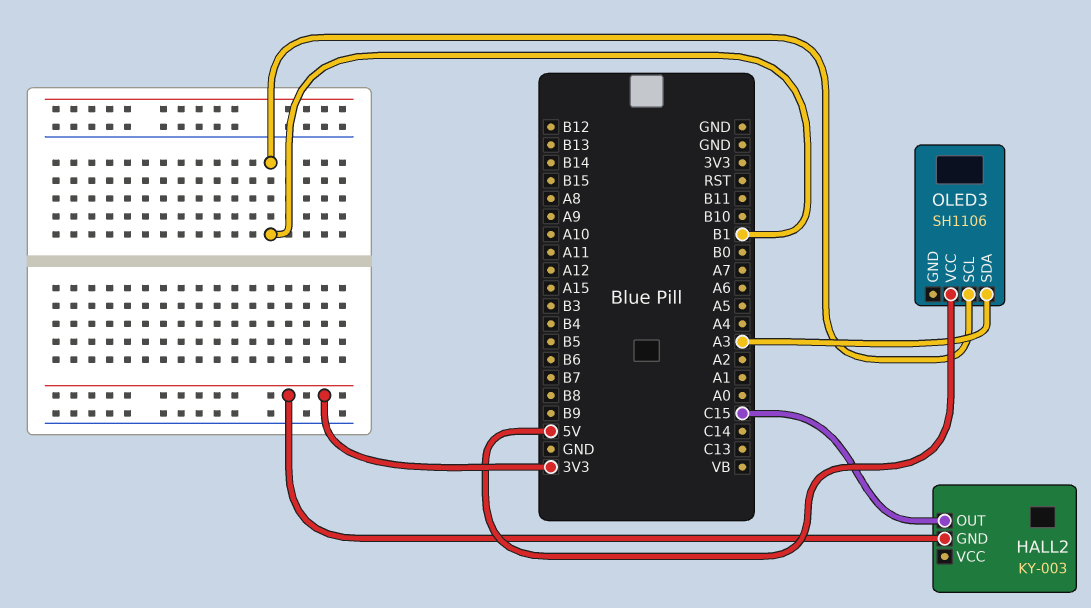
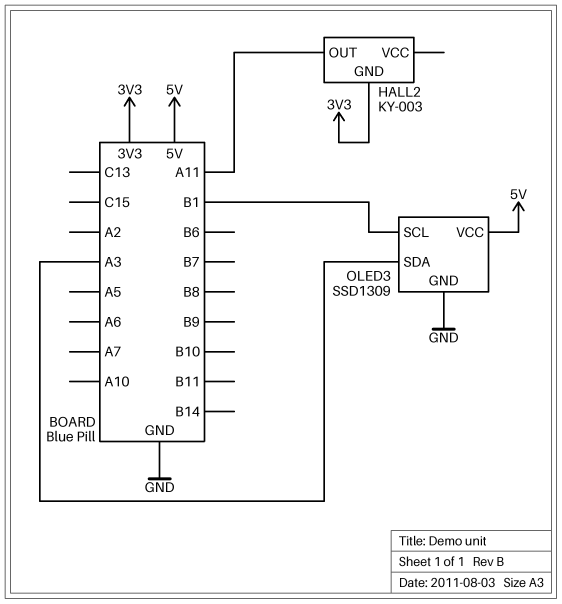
HALL2 pin OUT: C15 -> A11
OLED3: SH1106 -> SSD1309
OLED3 pin GND: none -> GND

